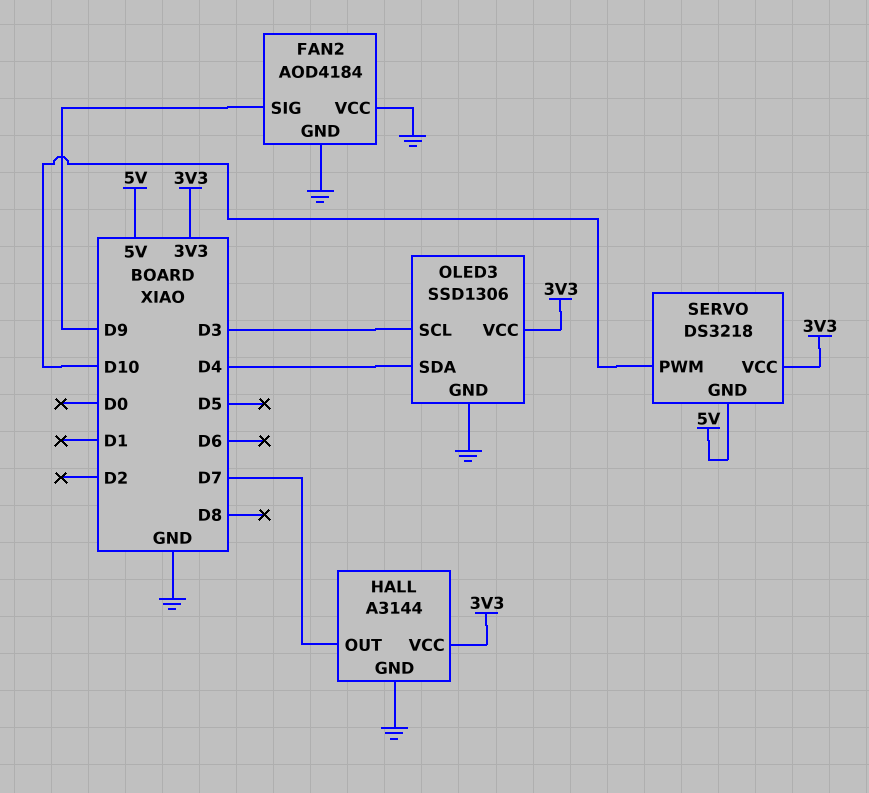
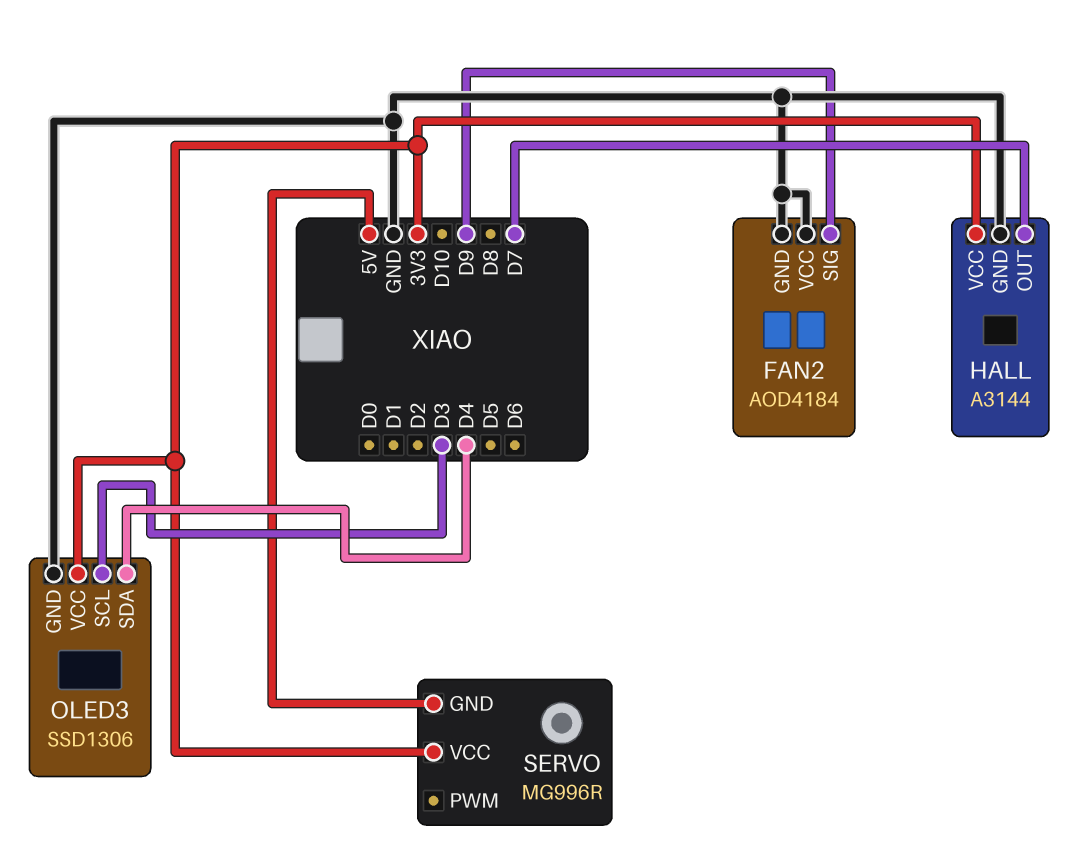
SERVO: DS3218 -> MG996R
SERVO pin PWM: D10 -> none

